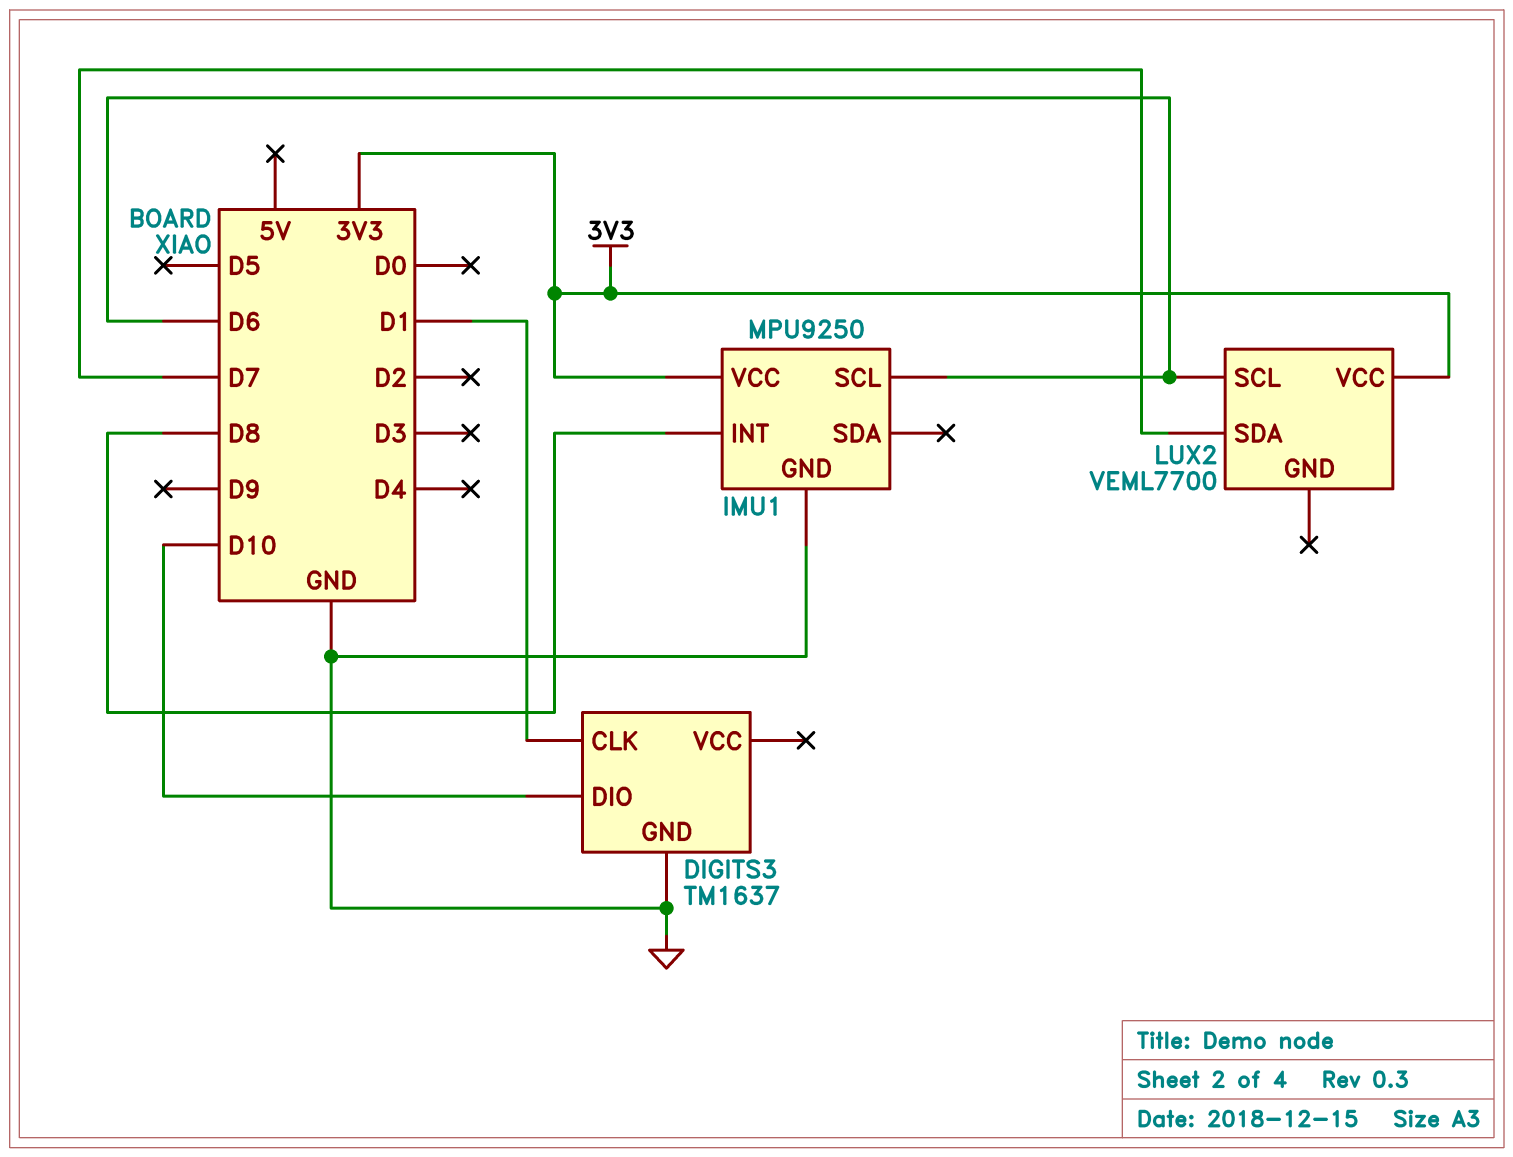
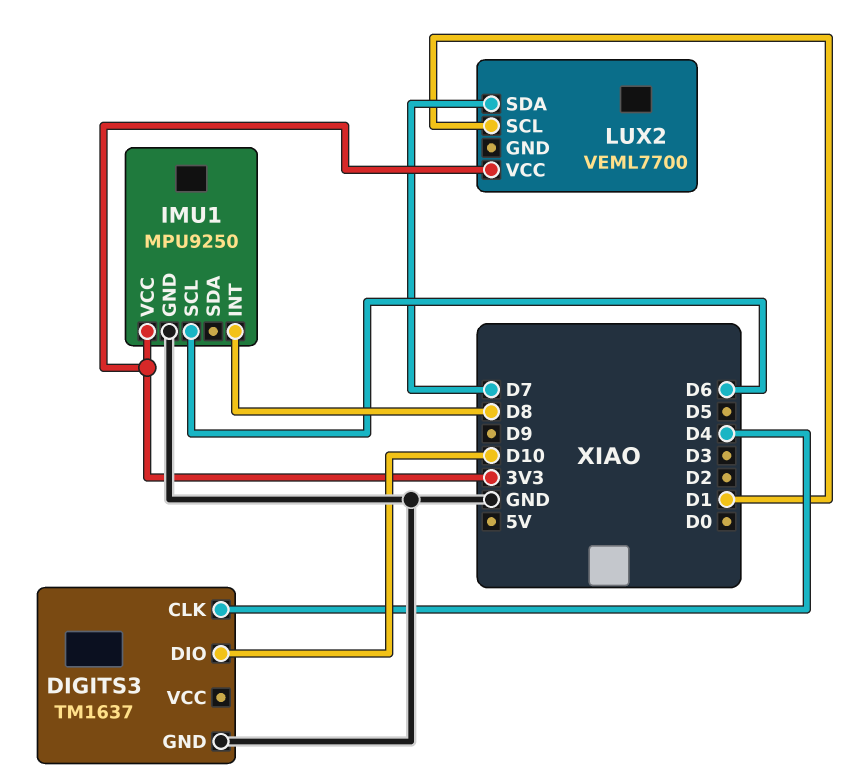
DIGITS3 pin CLK: D1 -> D4
LUX2 pin SCL: D6 -> D1

